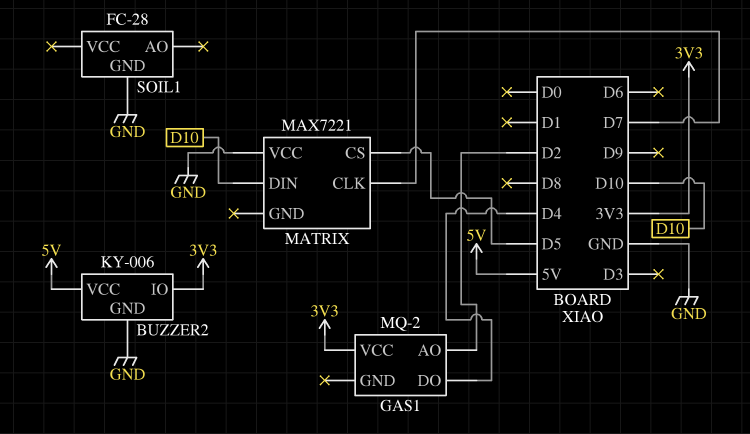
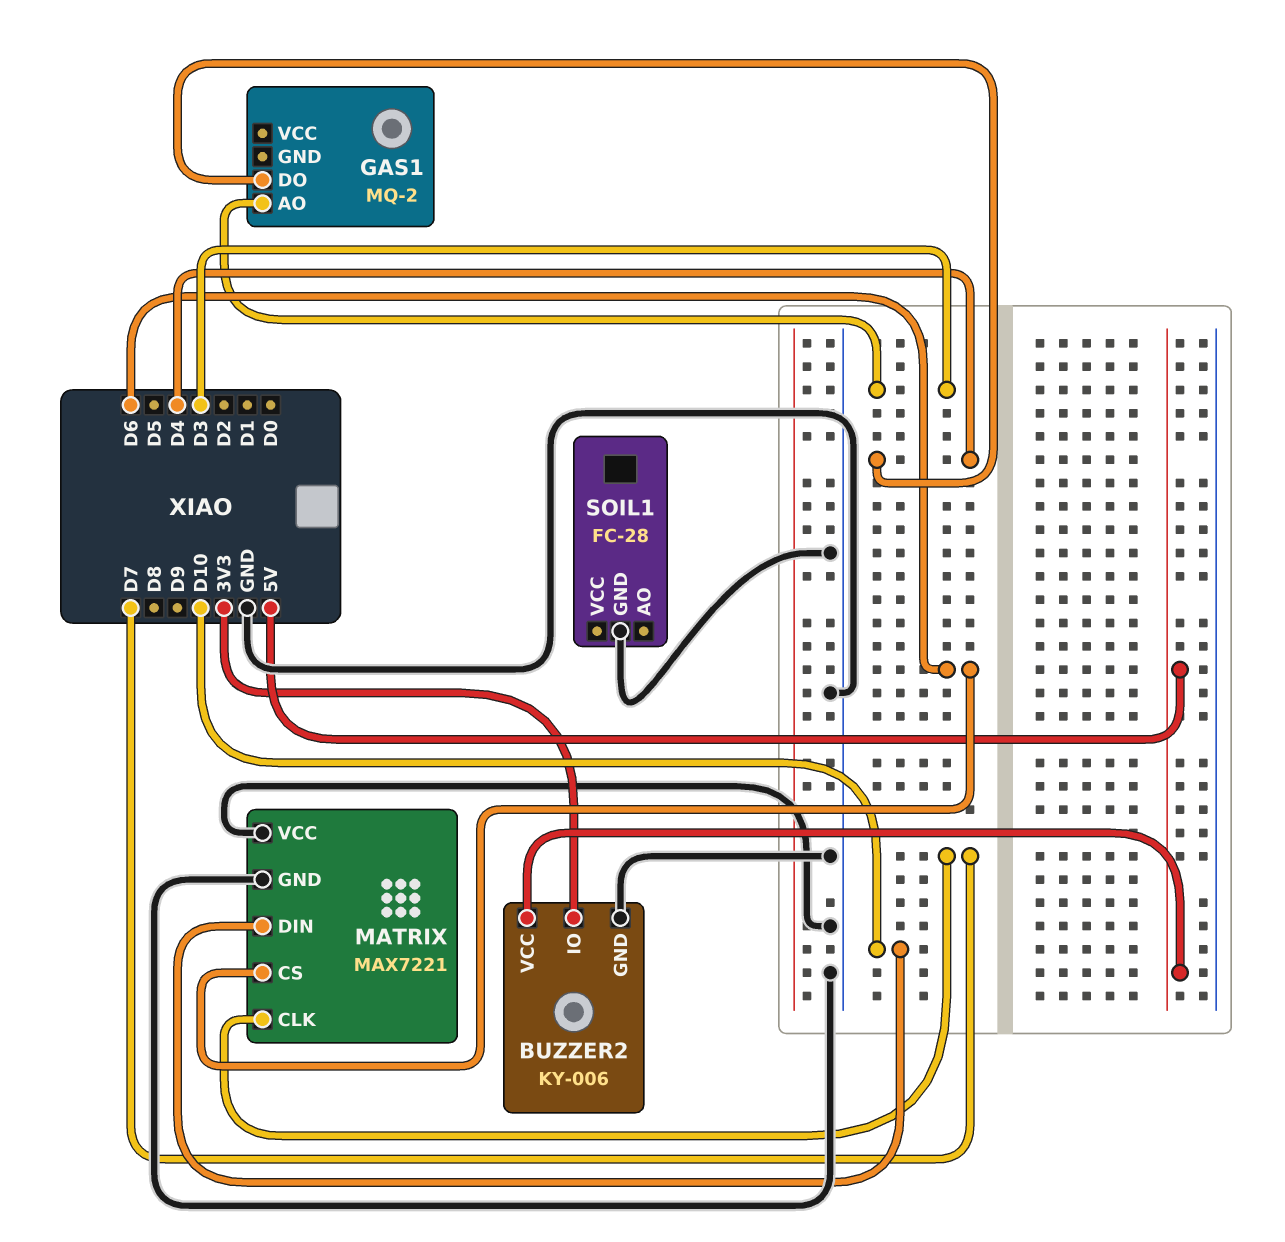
GAS1 pin AO: D2 -> D3
GAS1 pin VCC: 3V3 -> none
MATRIX pin CS: D5 -> D6
MATRIX pin GND: none -> GND

